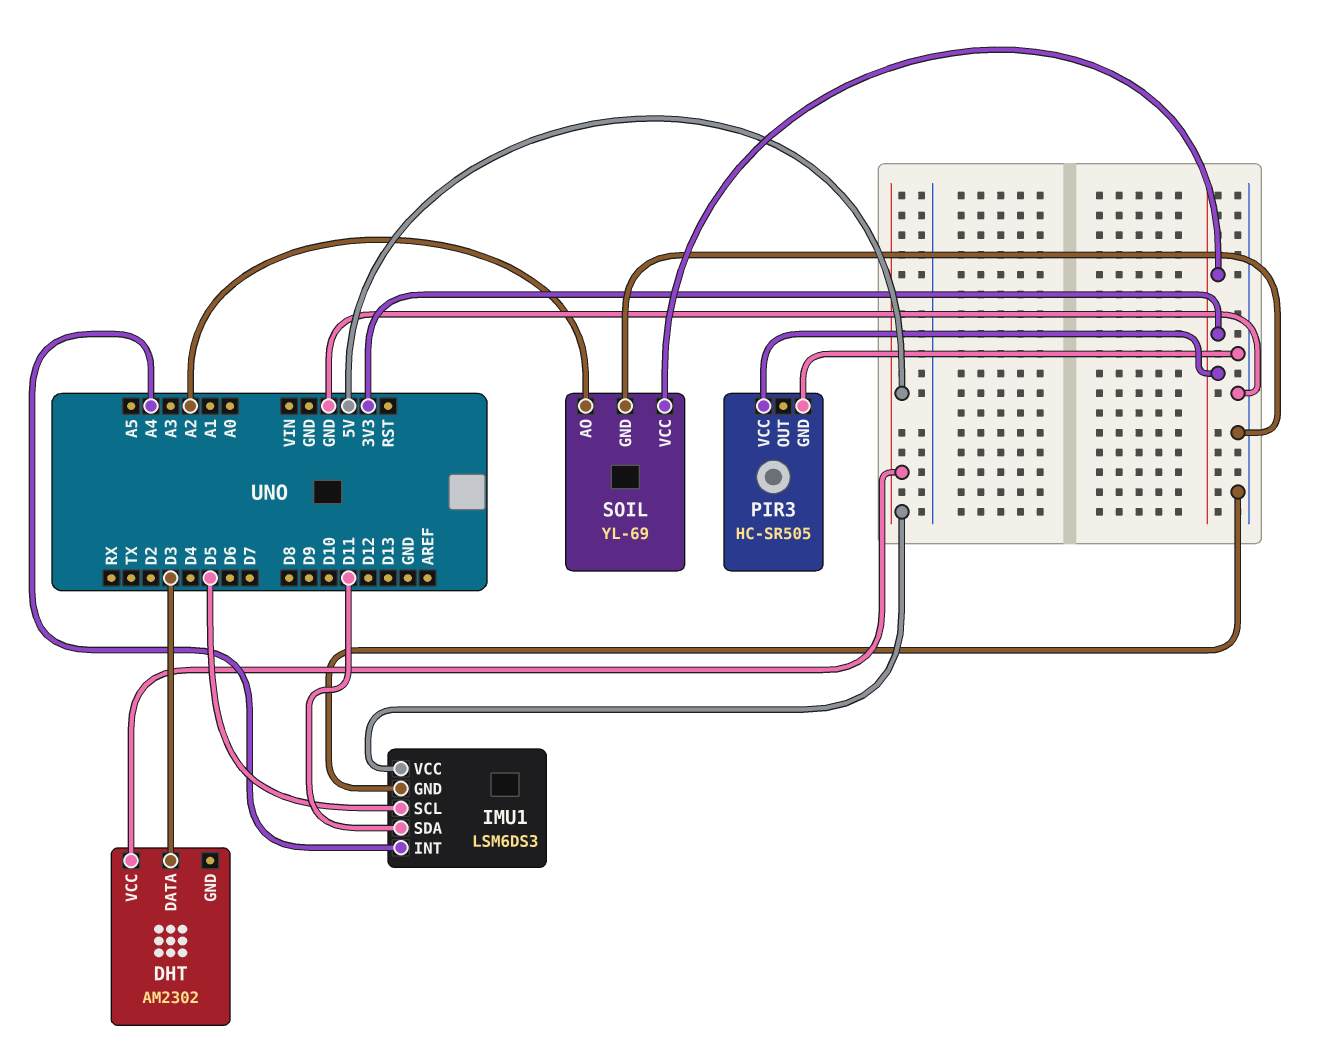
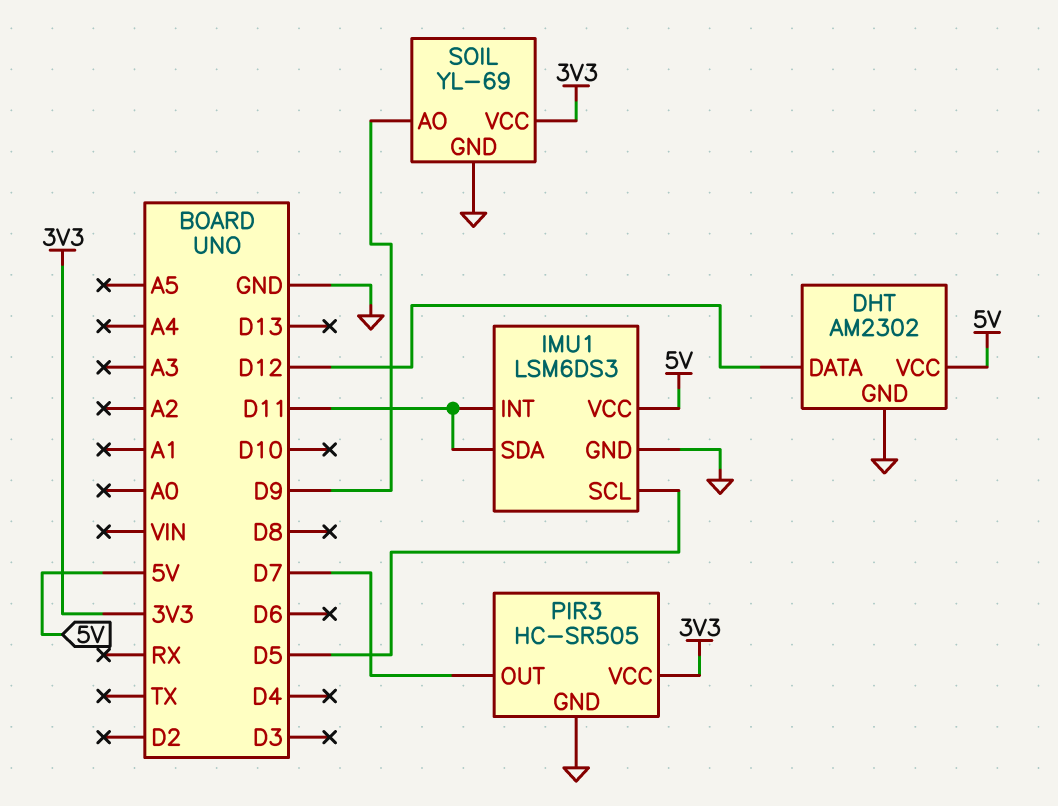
DHT pin DATA: D3 -> D12
DHT pin GND: none -> GND
IMU1 pin INT: A4 -> D11
PIR3 pin OUT: none -> D7
SOIL pin AO: A2 -> D9

